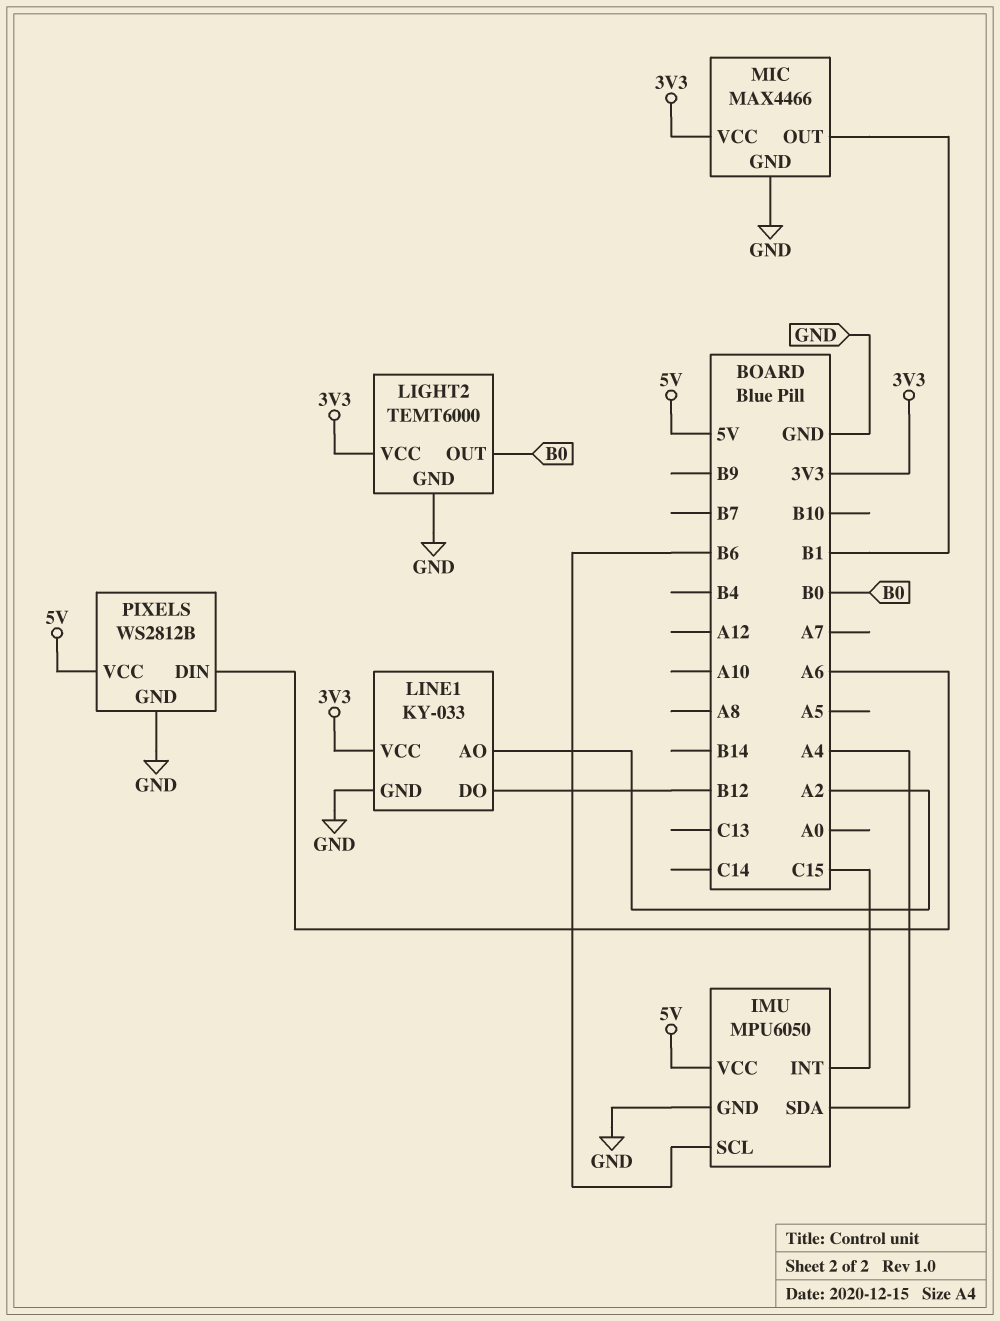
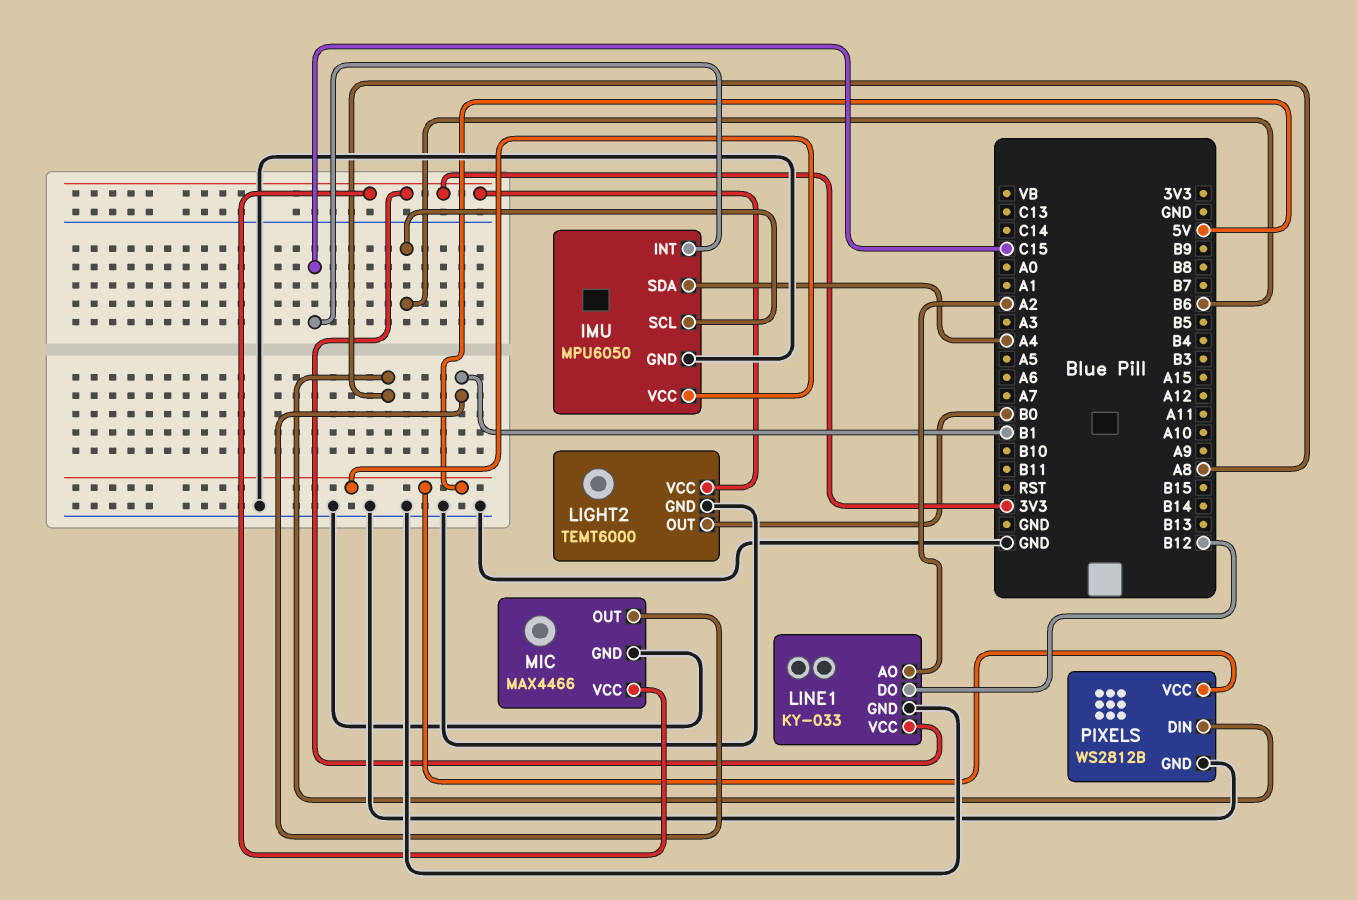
PIXELS pin DIN: A6 -> A8

